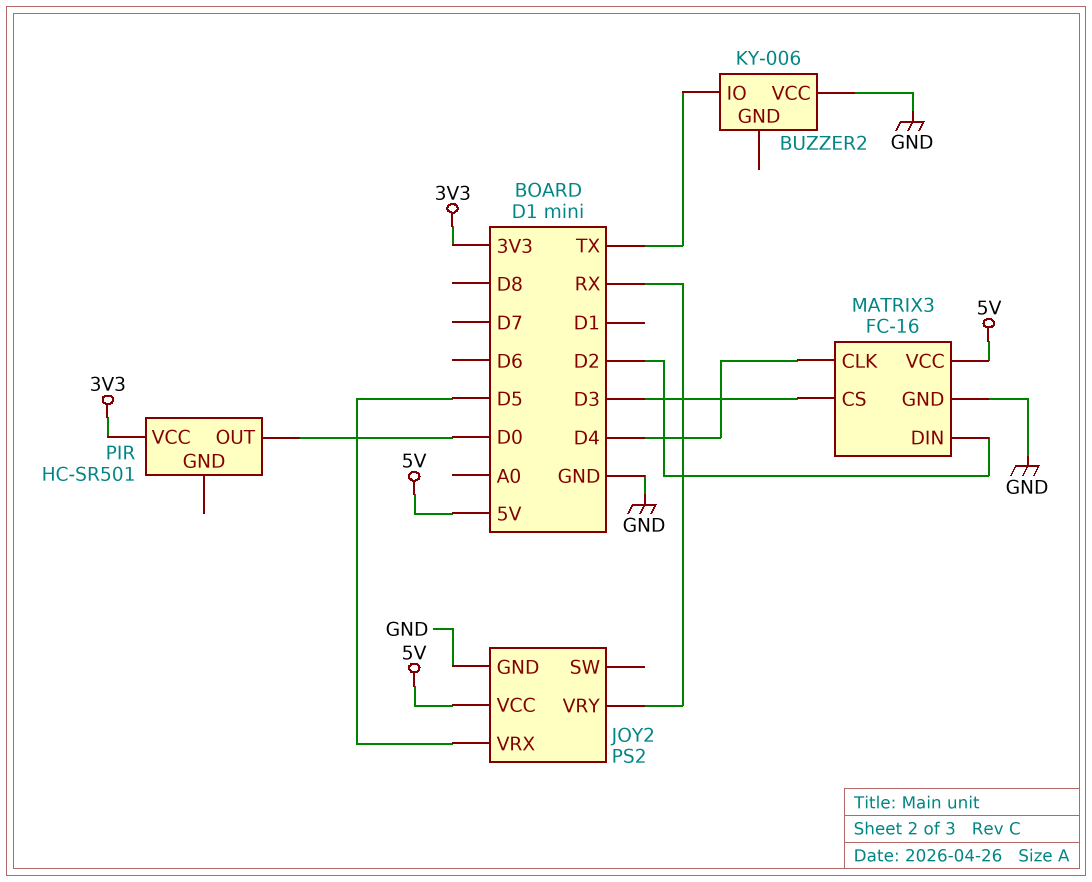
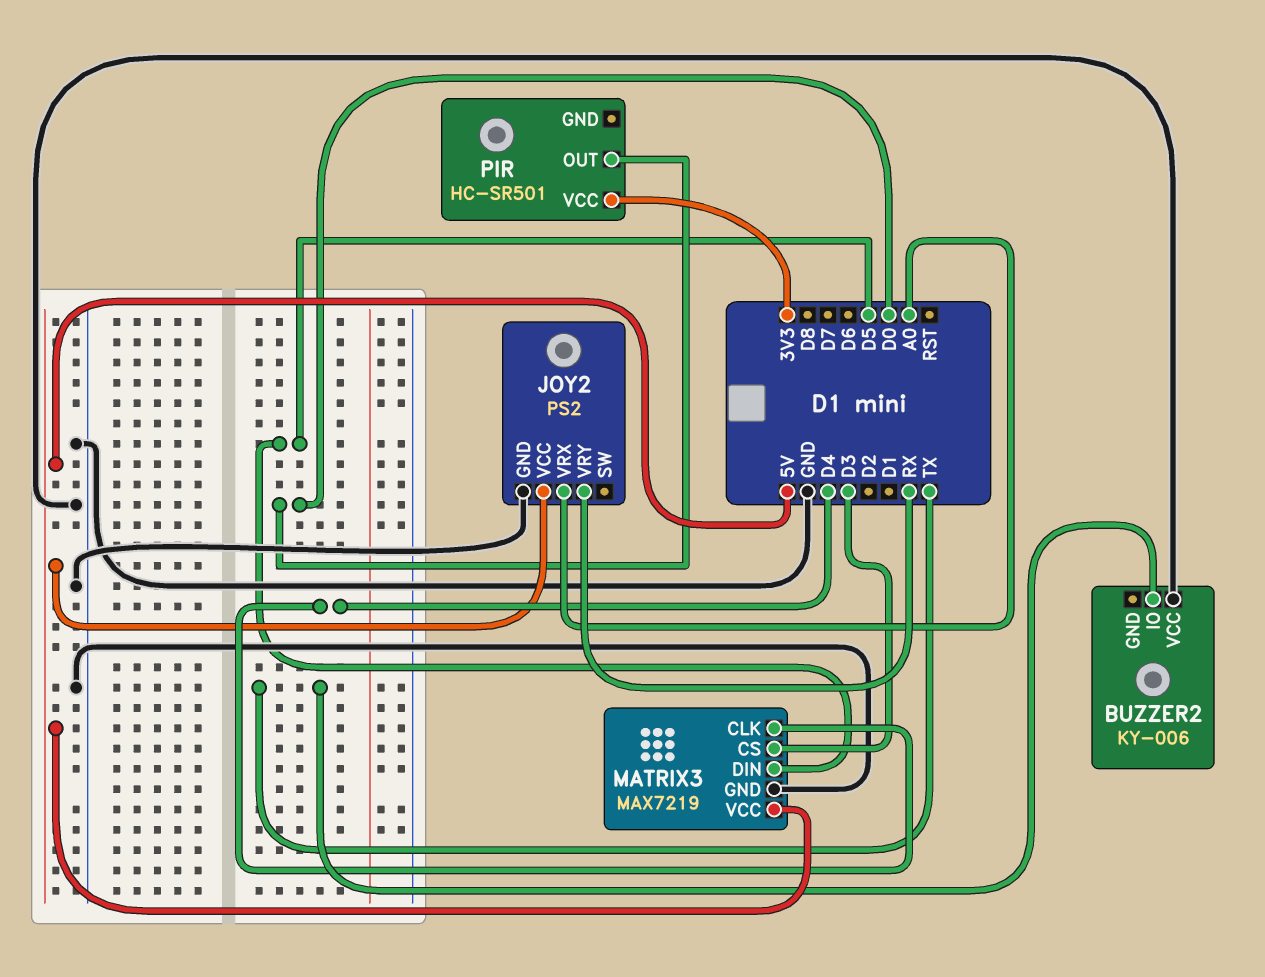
JOY2 pin VRX: D5 -> A0
MATRIX3: FC-16 -> MAX7219
MATRIX3 pin DIN: D2 -> D5

